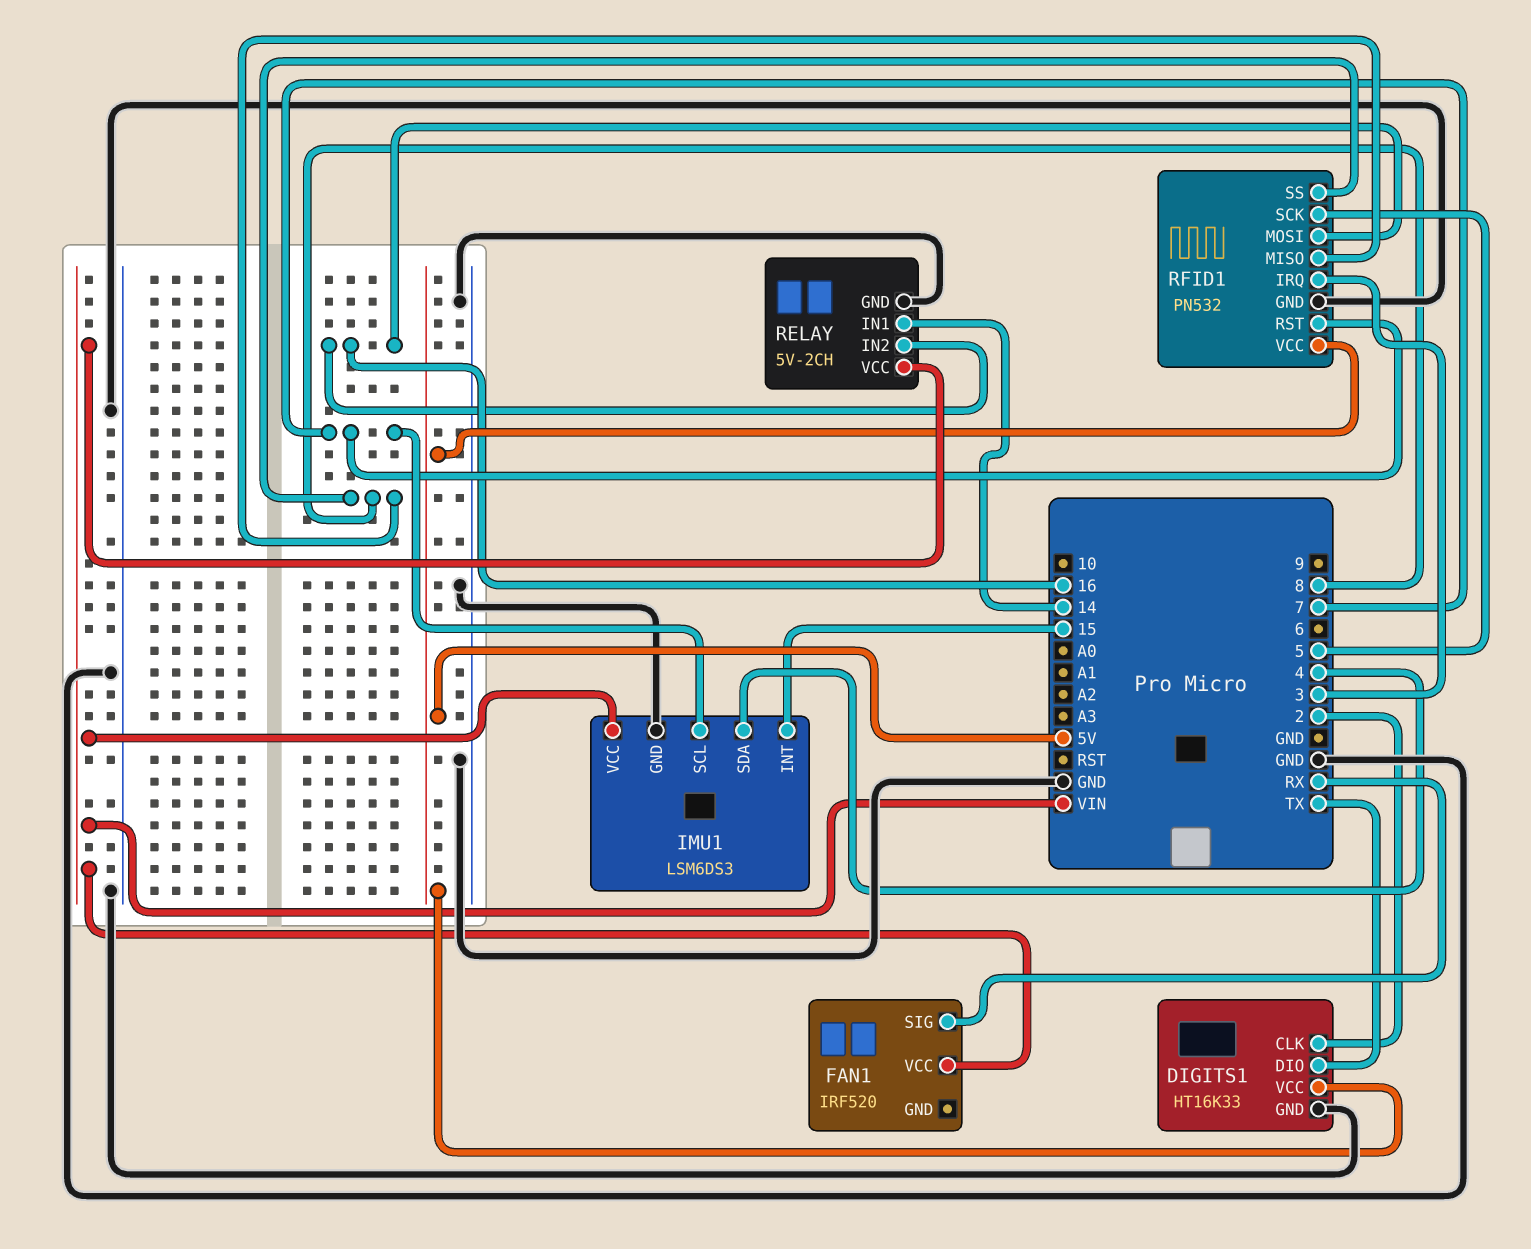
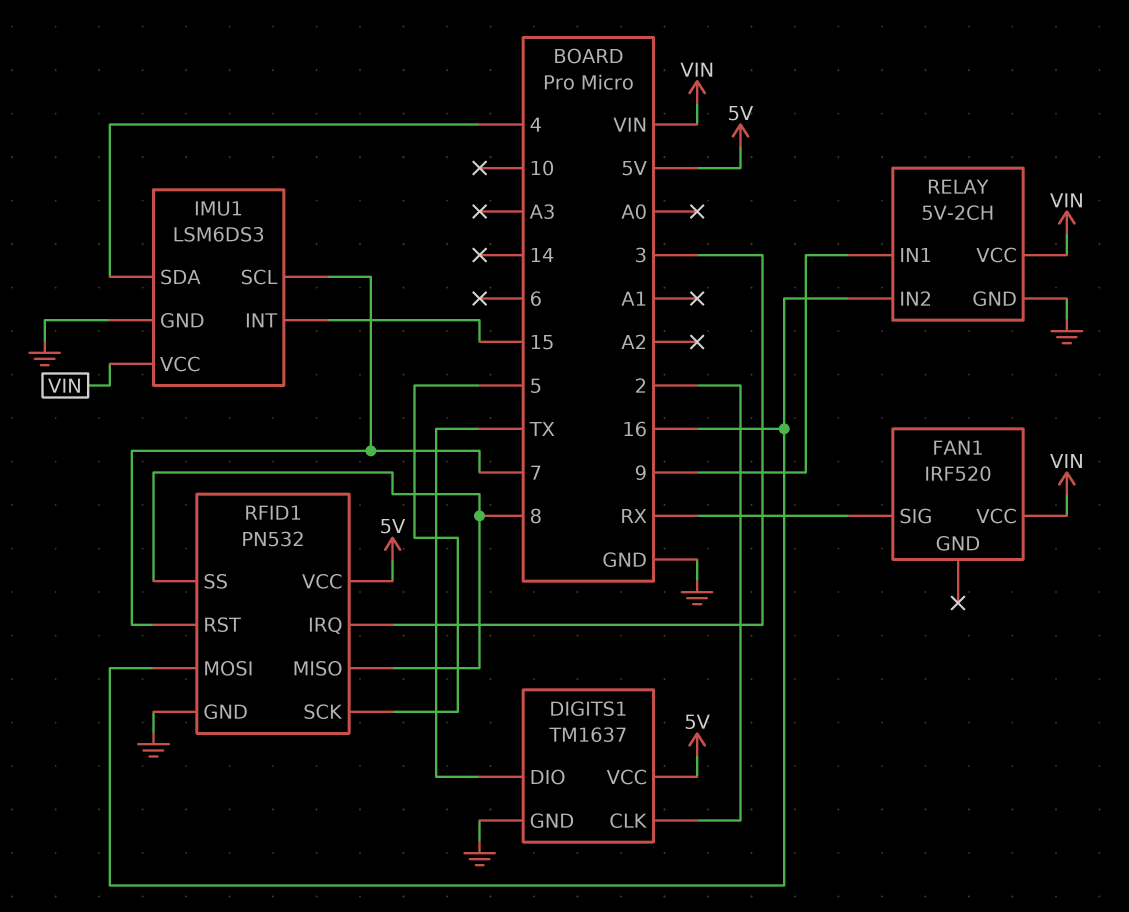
DIGITS1: HT16K33 -> TM1637
RELAY pin IN1: 14 -> 9

